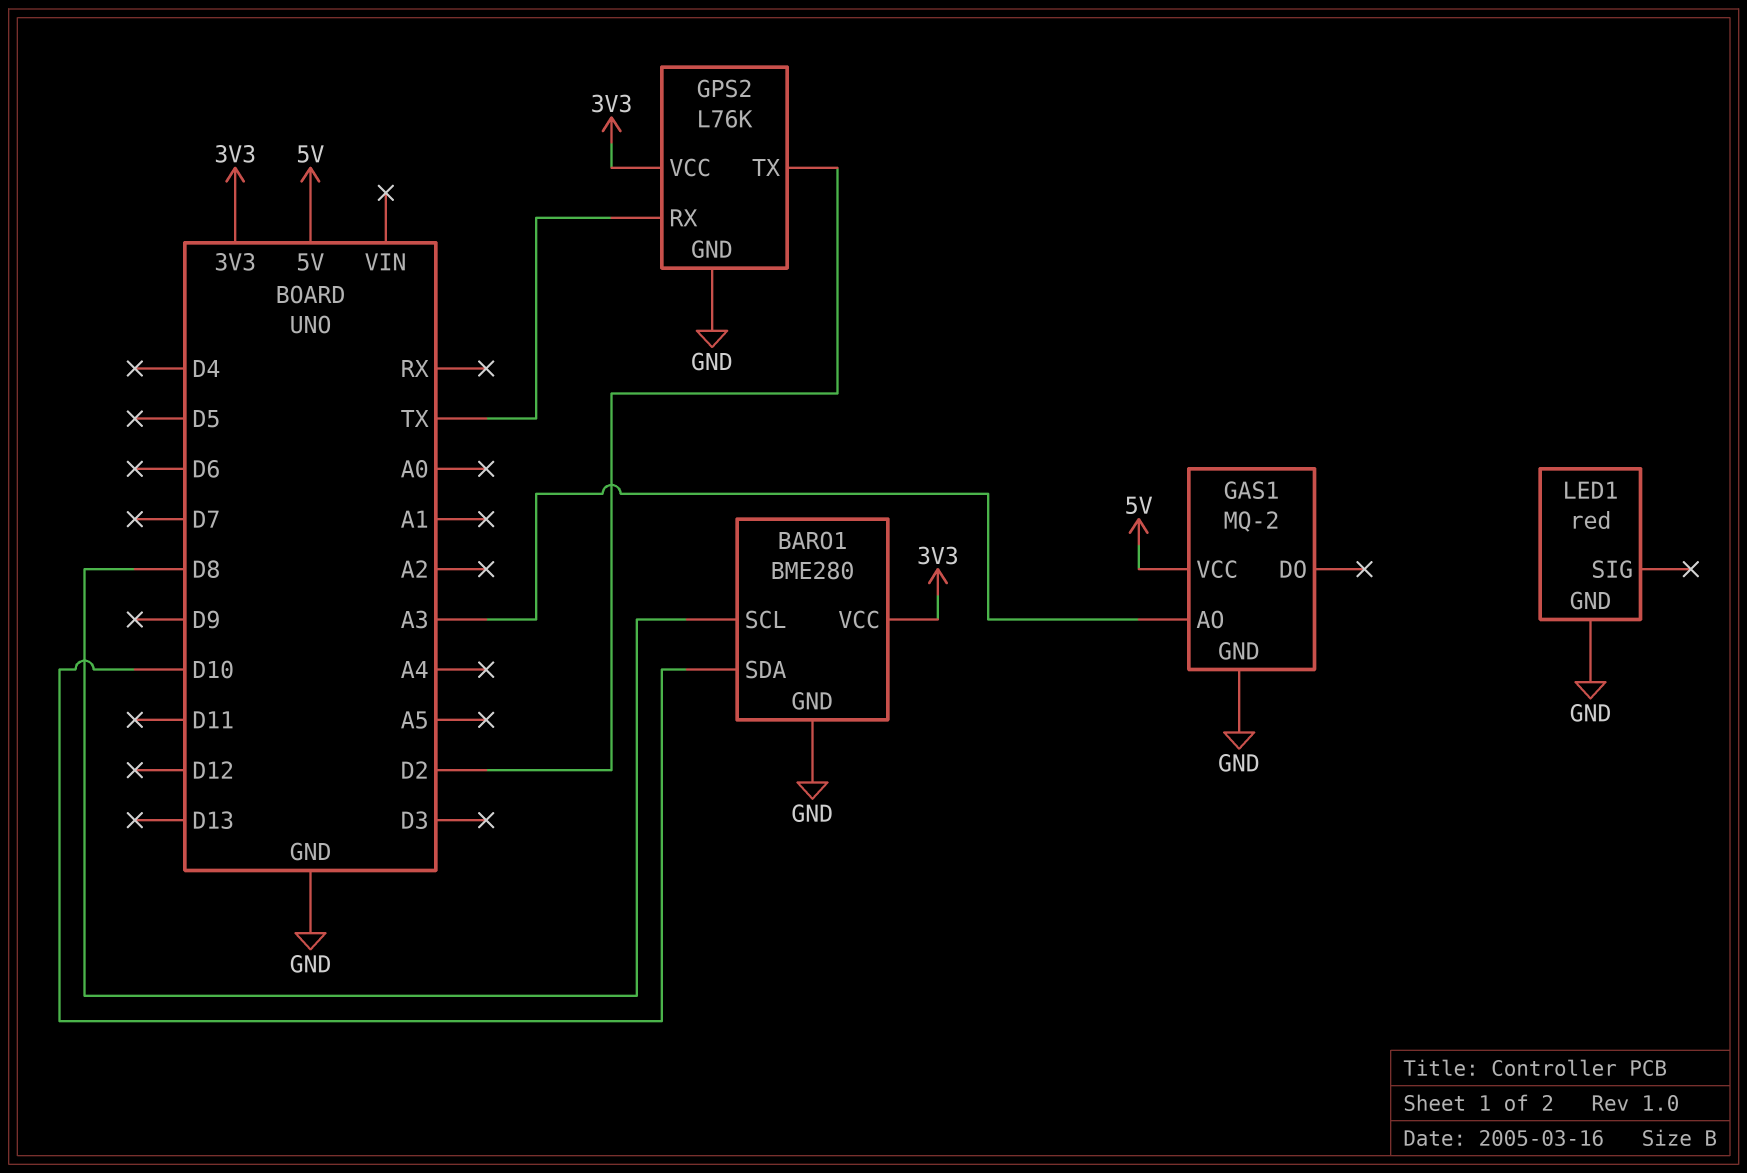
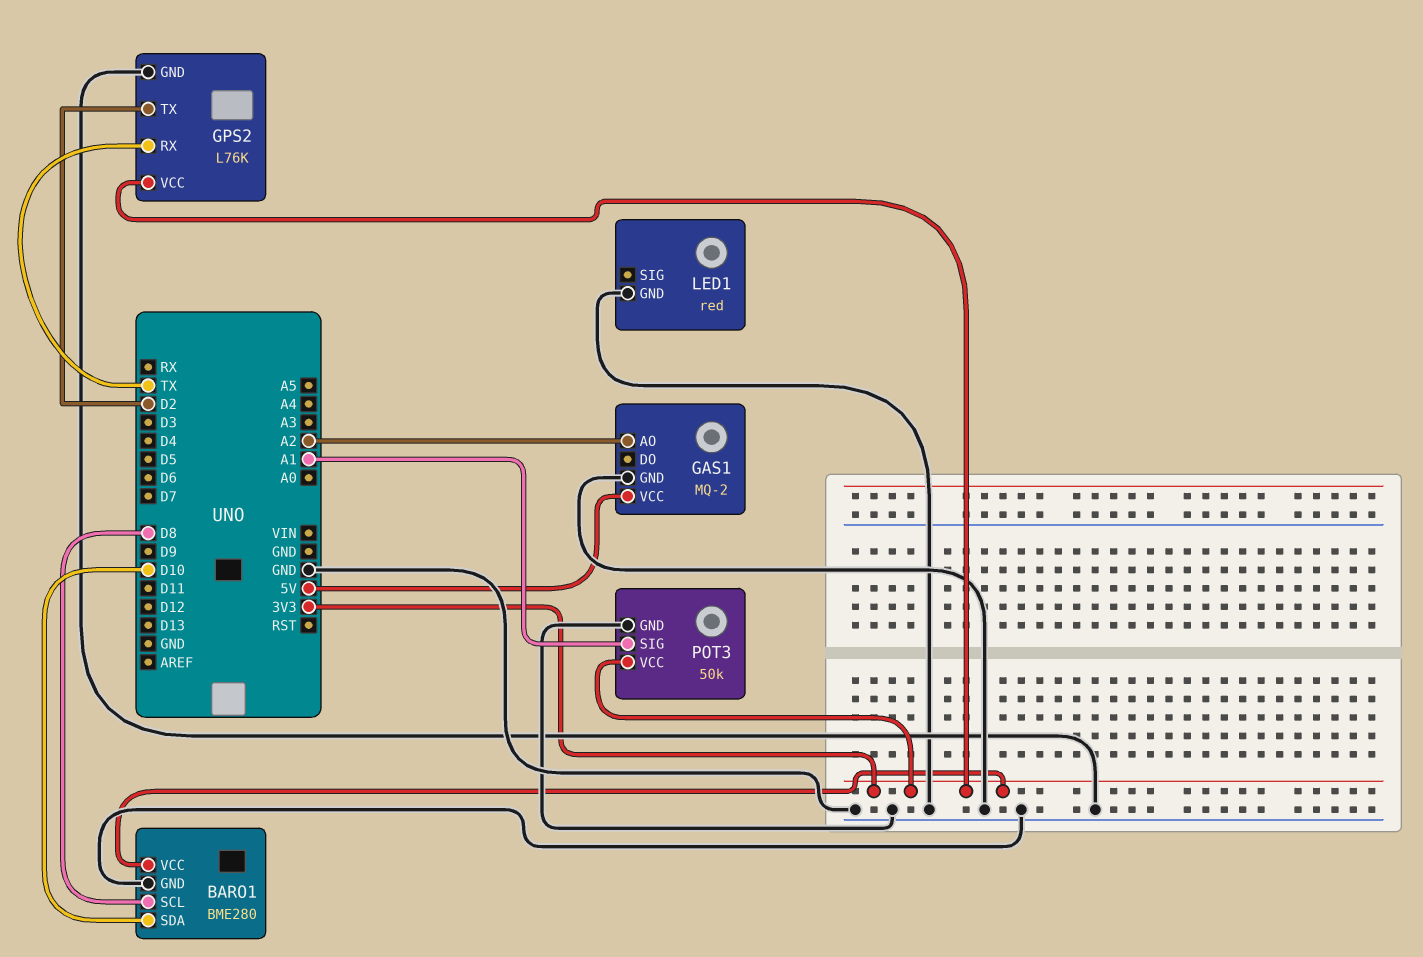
GAS1 pin AO: A3 -> A2
POT3: none -> 50k
POT3 pin GND: none -> GND
POT3 pin SIG: none -> A1
POT3 pin VCC: none -> 3V3

